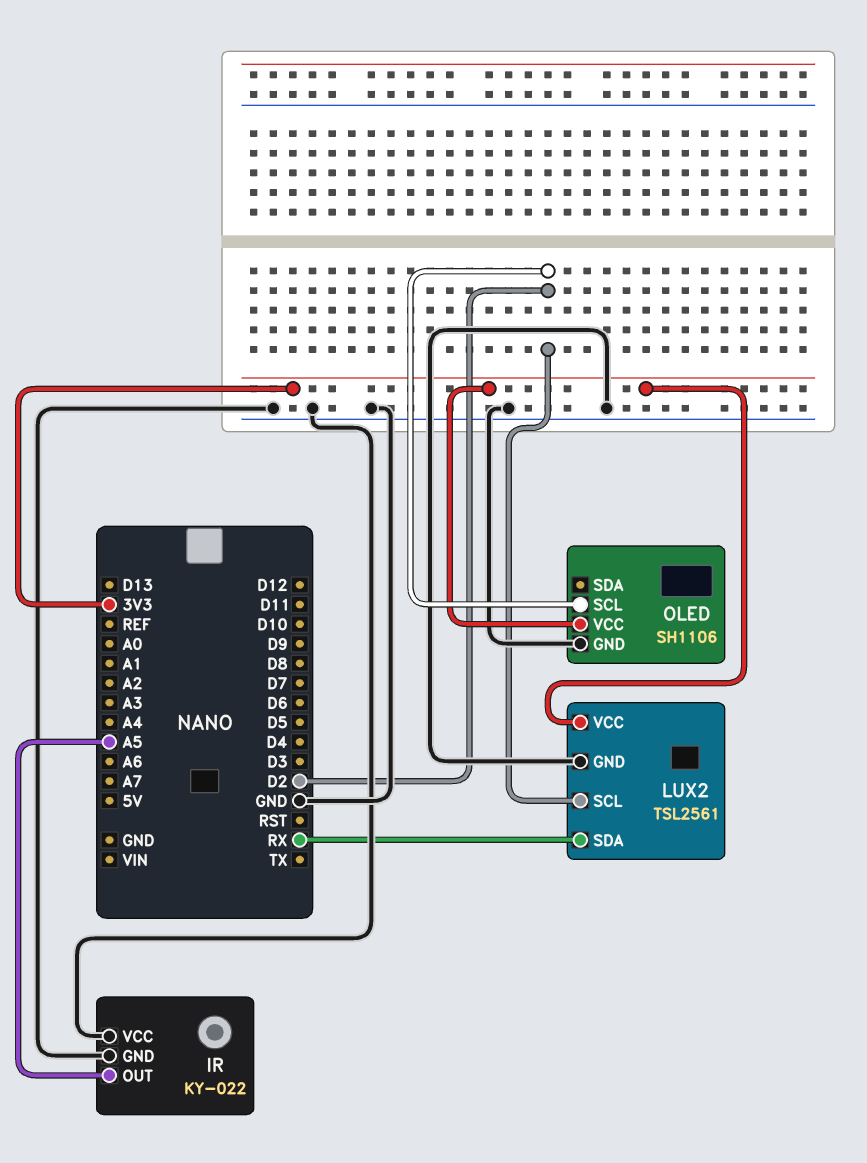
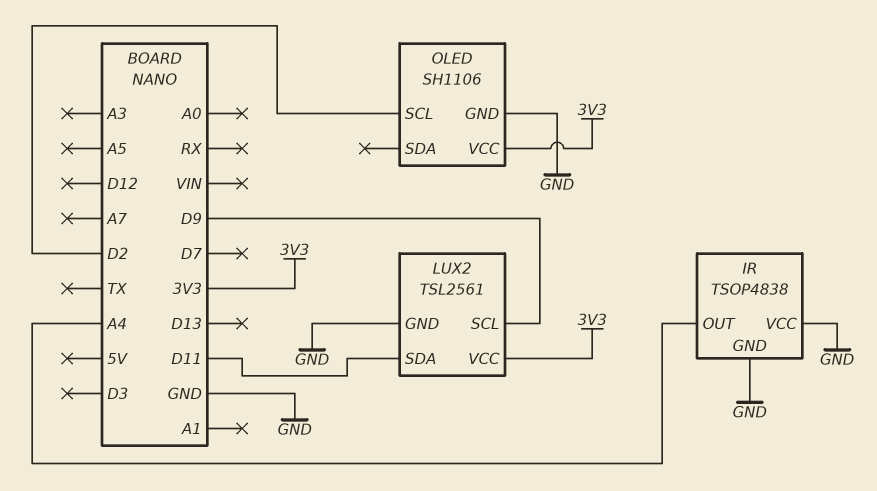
IR: KY-022 -> TSOP4838
IR pin OUT: A5 -> A4
LUX2 pin SCL: D2 -> D9
LUX2 pin SDA: RX -> D11

